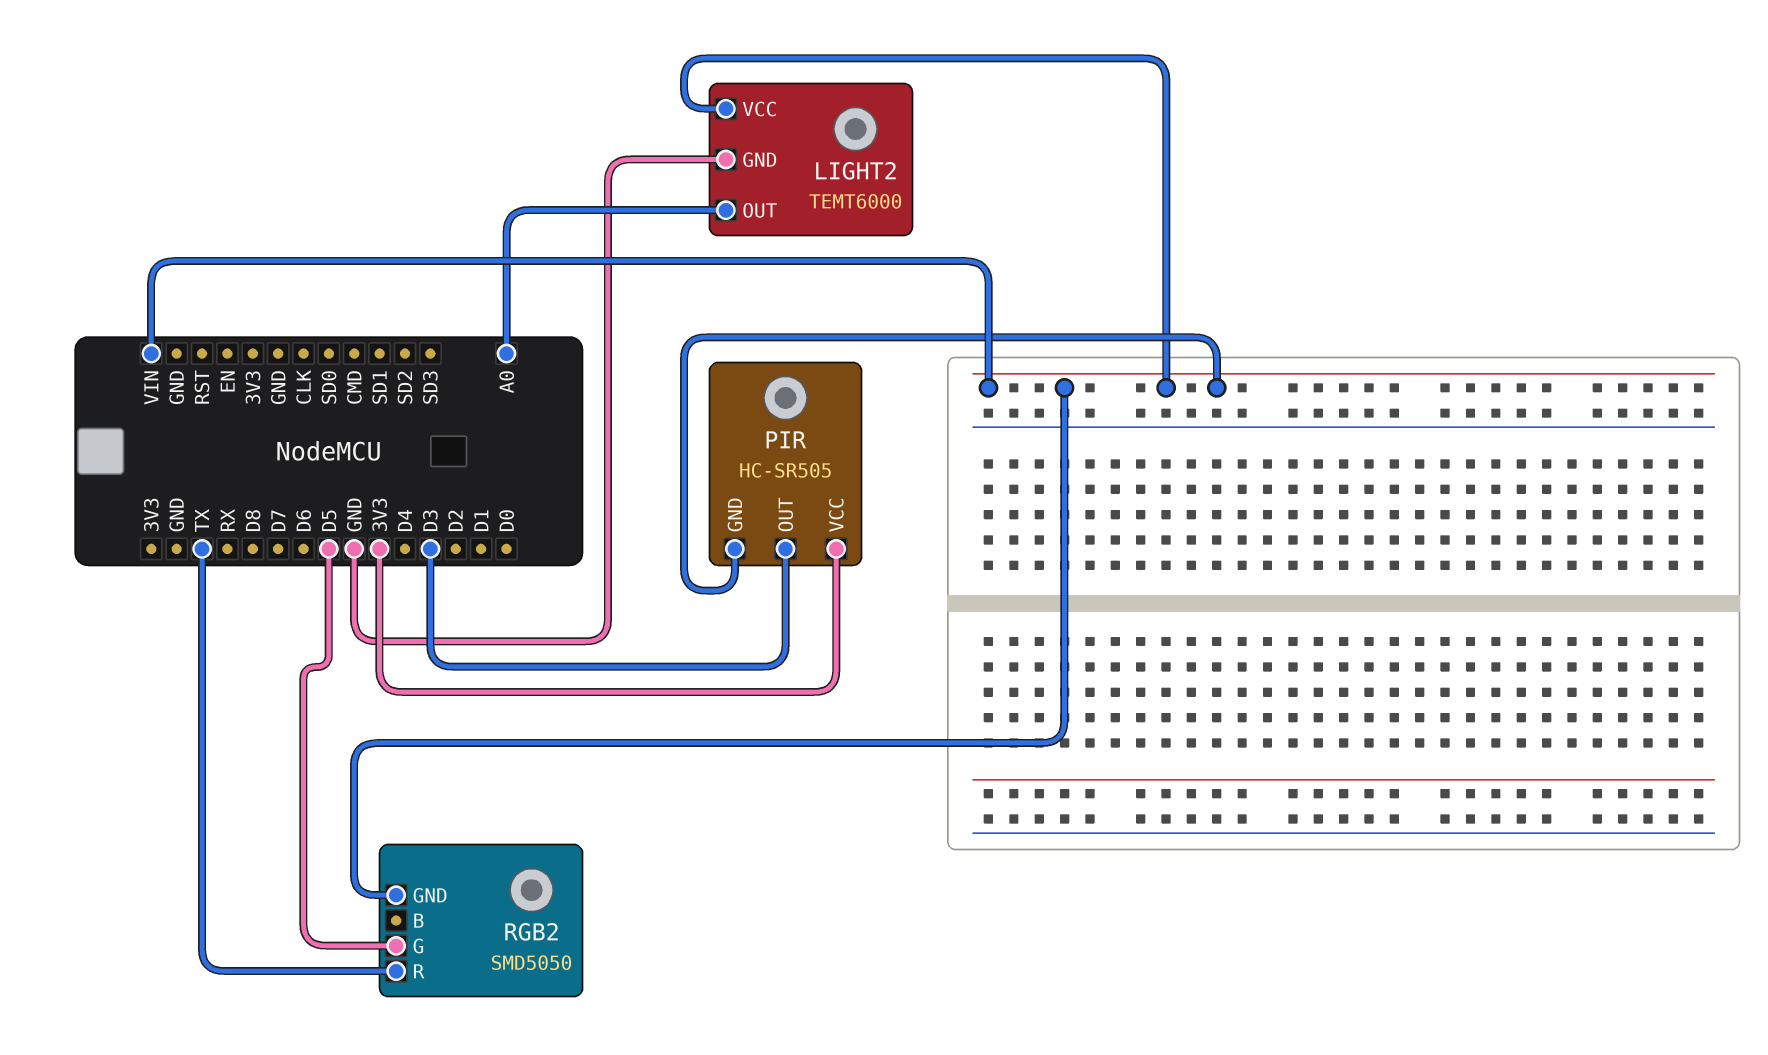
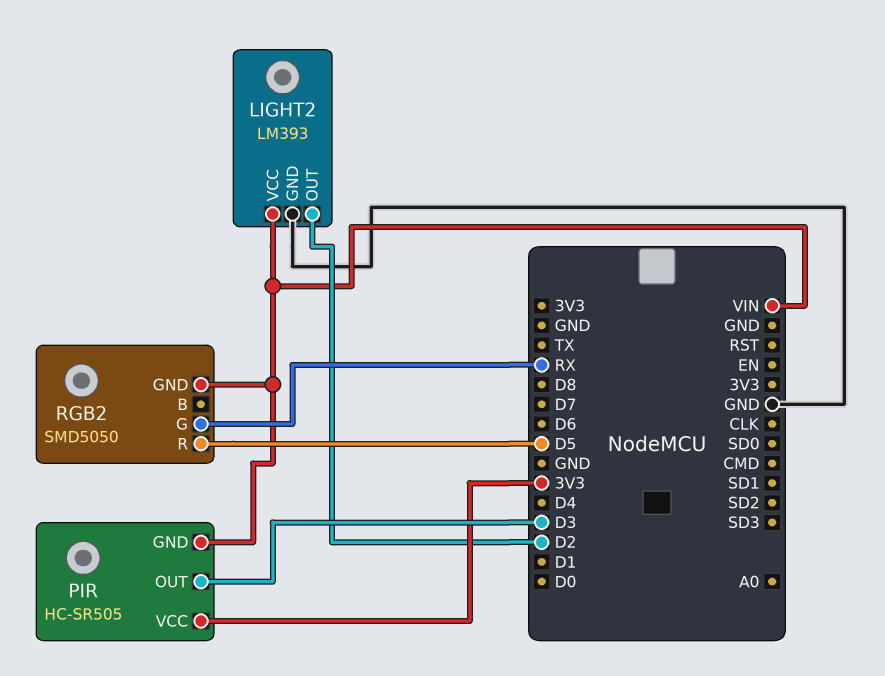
LIGHT2: TEMT6000 -> LM393
LIGHT2 pin OUT: A0 -> D2
RGB2 pin G: D5 -> RX
RGB2 pin R: TX -> D5

